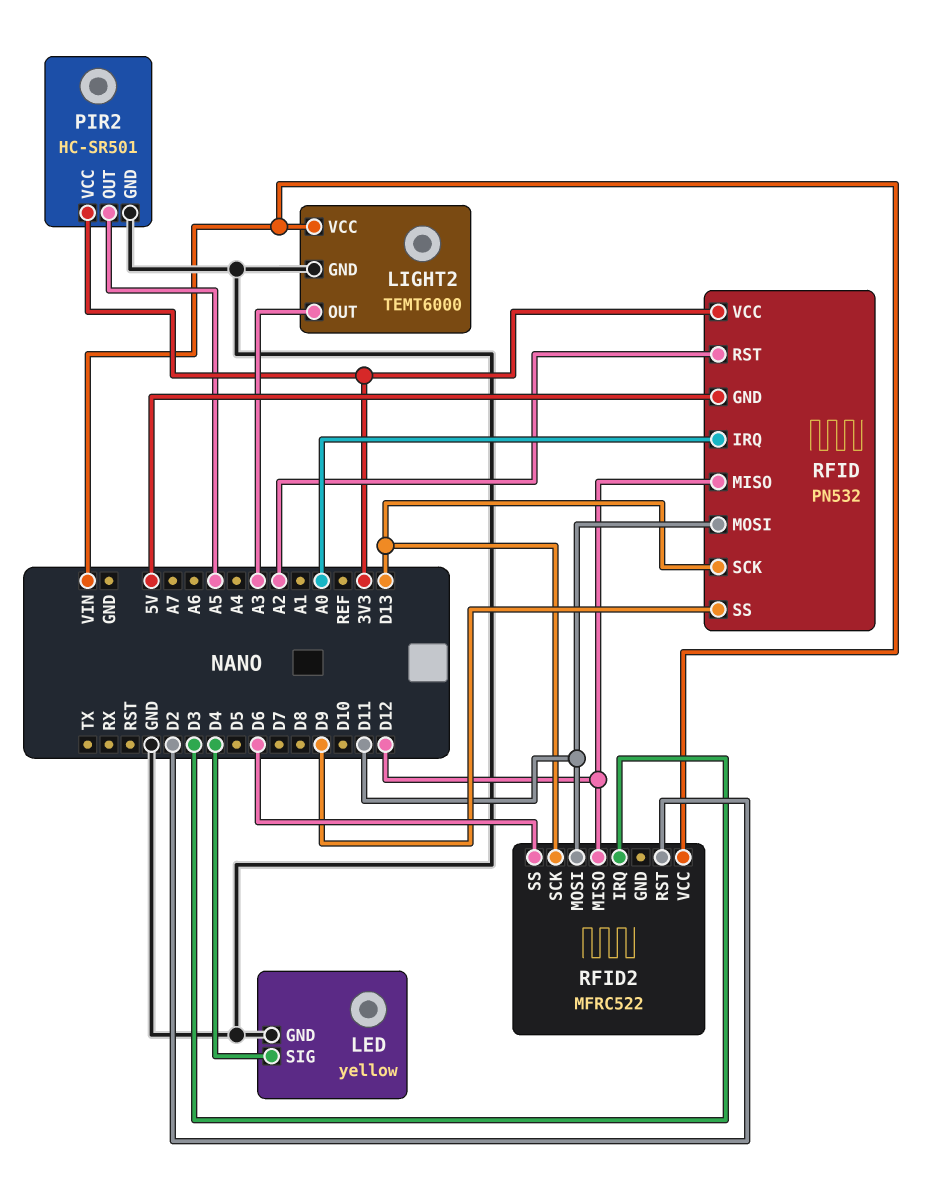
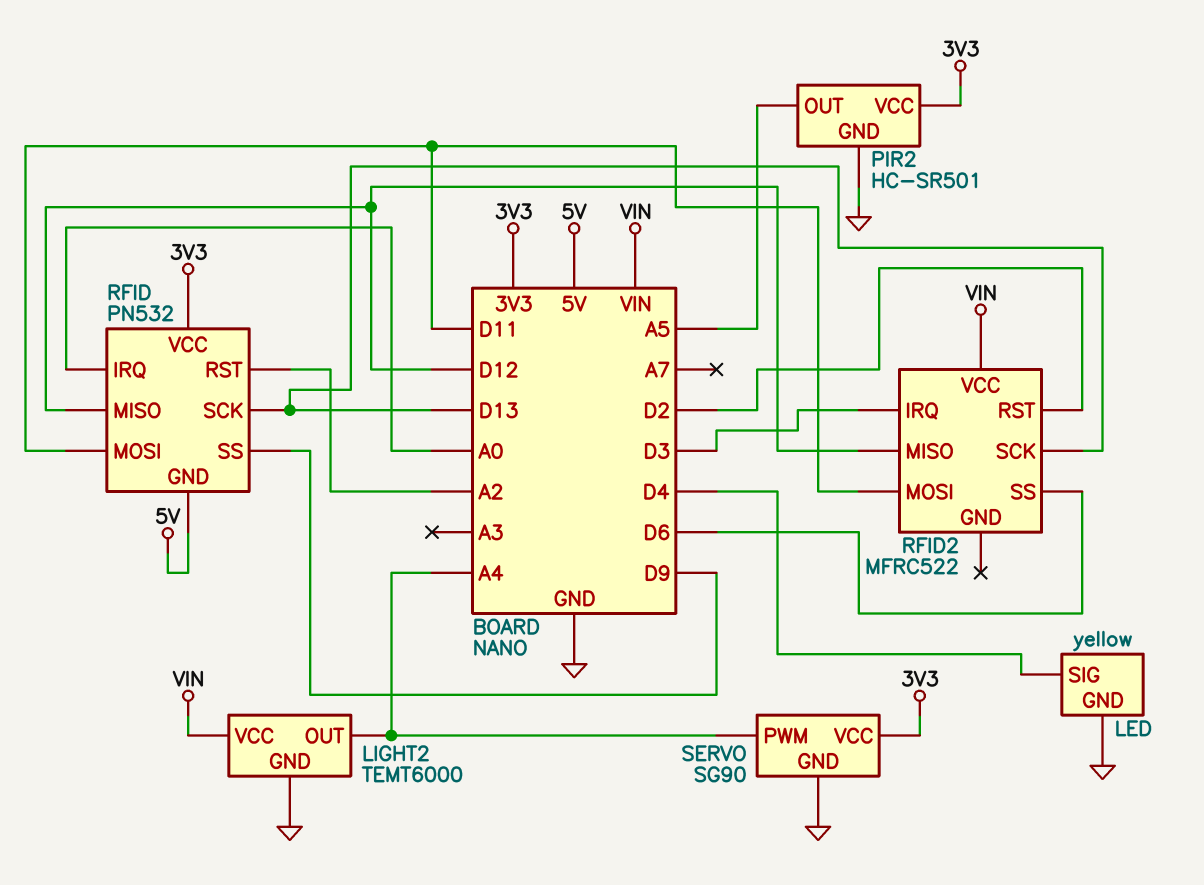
LIGHT2 pin OUT: A3 -> A4
SERVO: none -> SG90
SERVO pin GND: none -> GND
SERVO pin PWM: none -> A4
SERVO pin VCC: none -> 3V3

